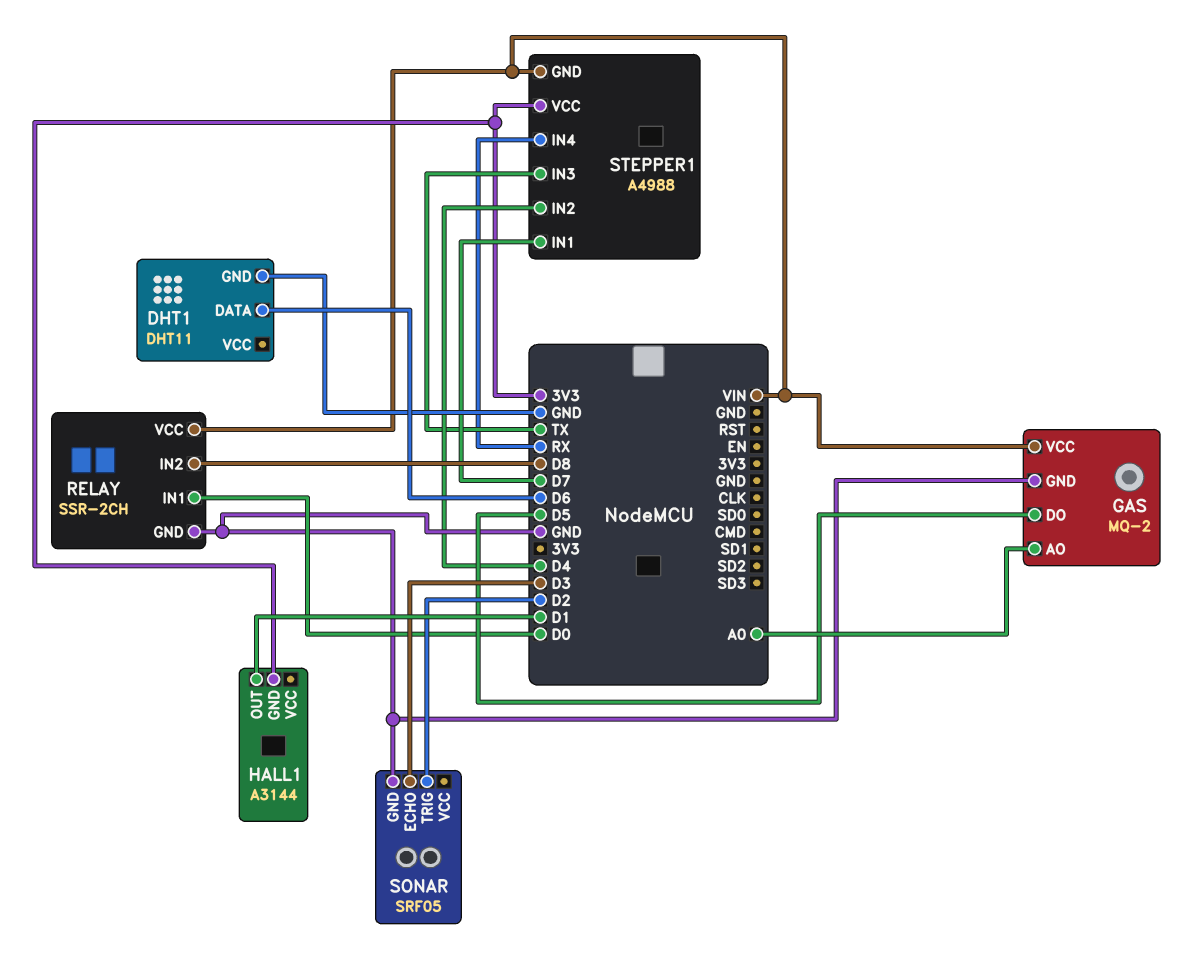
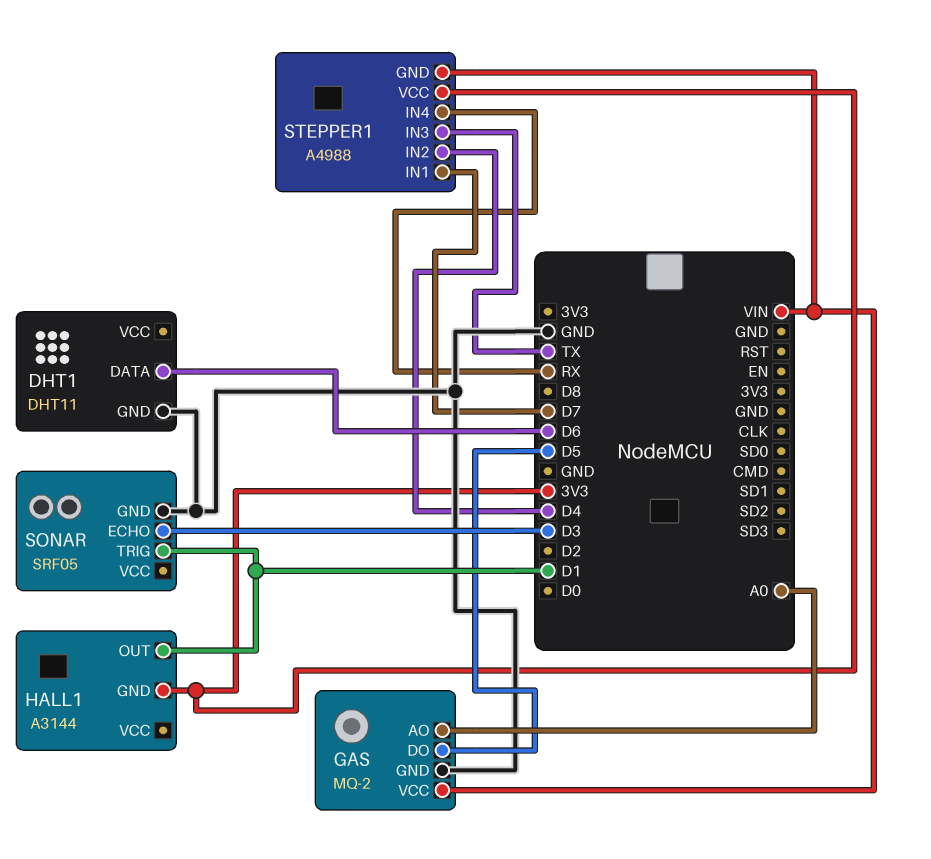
RELAY: SSR-2CH -> none
RELAY pin GND: GND -> none
RELAY pin IN1: D0 -> none
RELAY pin IN2: D8 -> none
RELAY pin VCC: VIN -> none
SONAR pin TRIG: D2 -> D1

